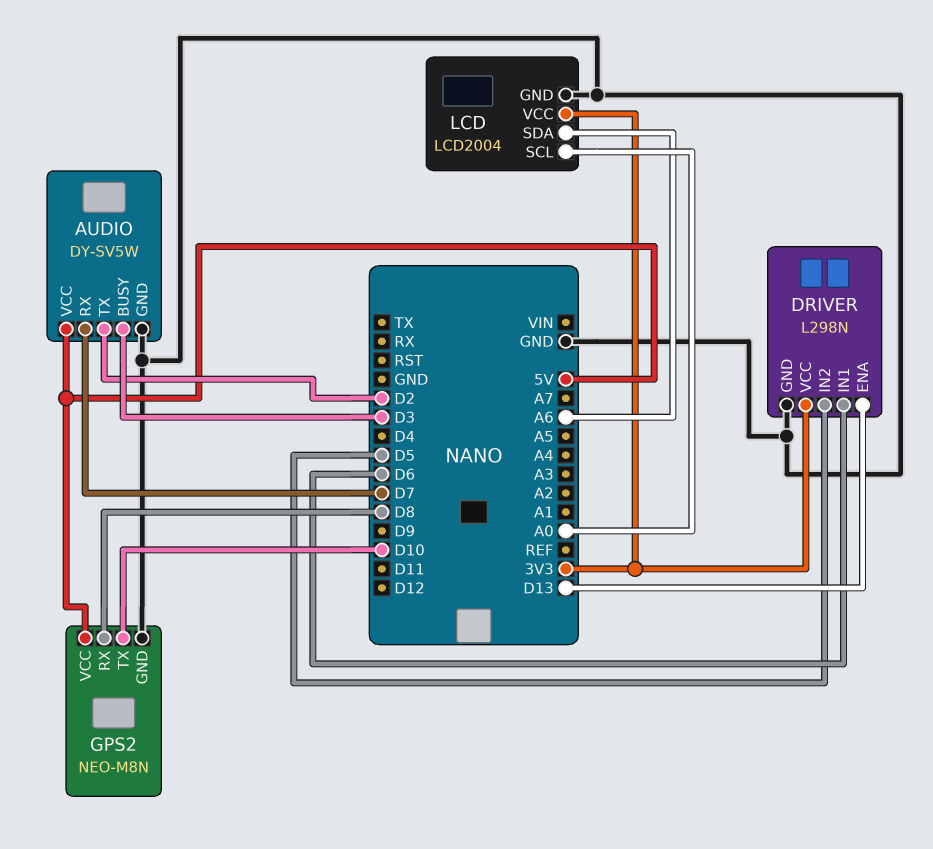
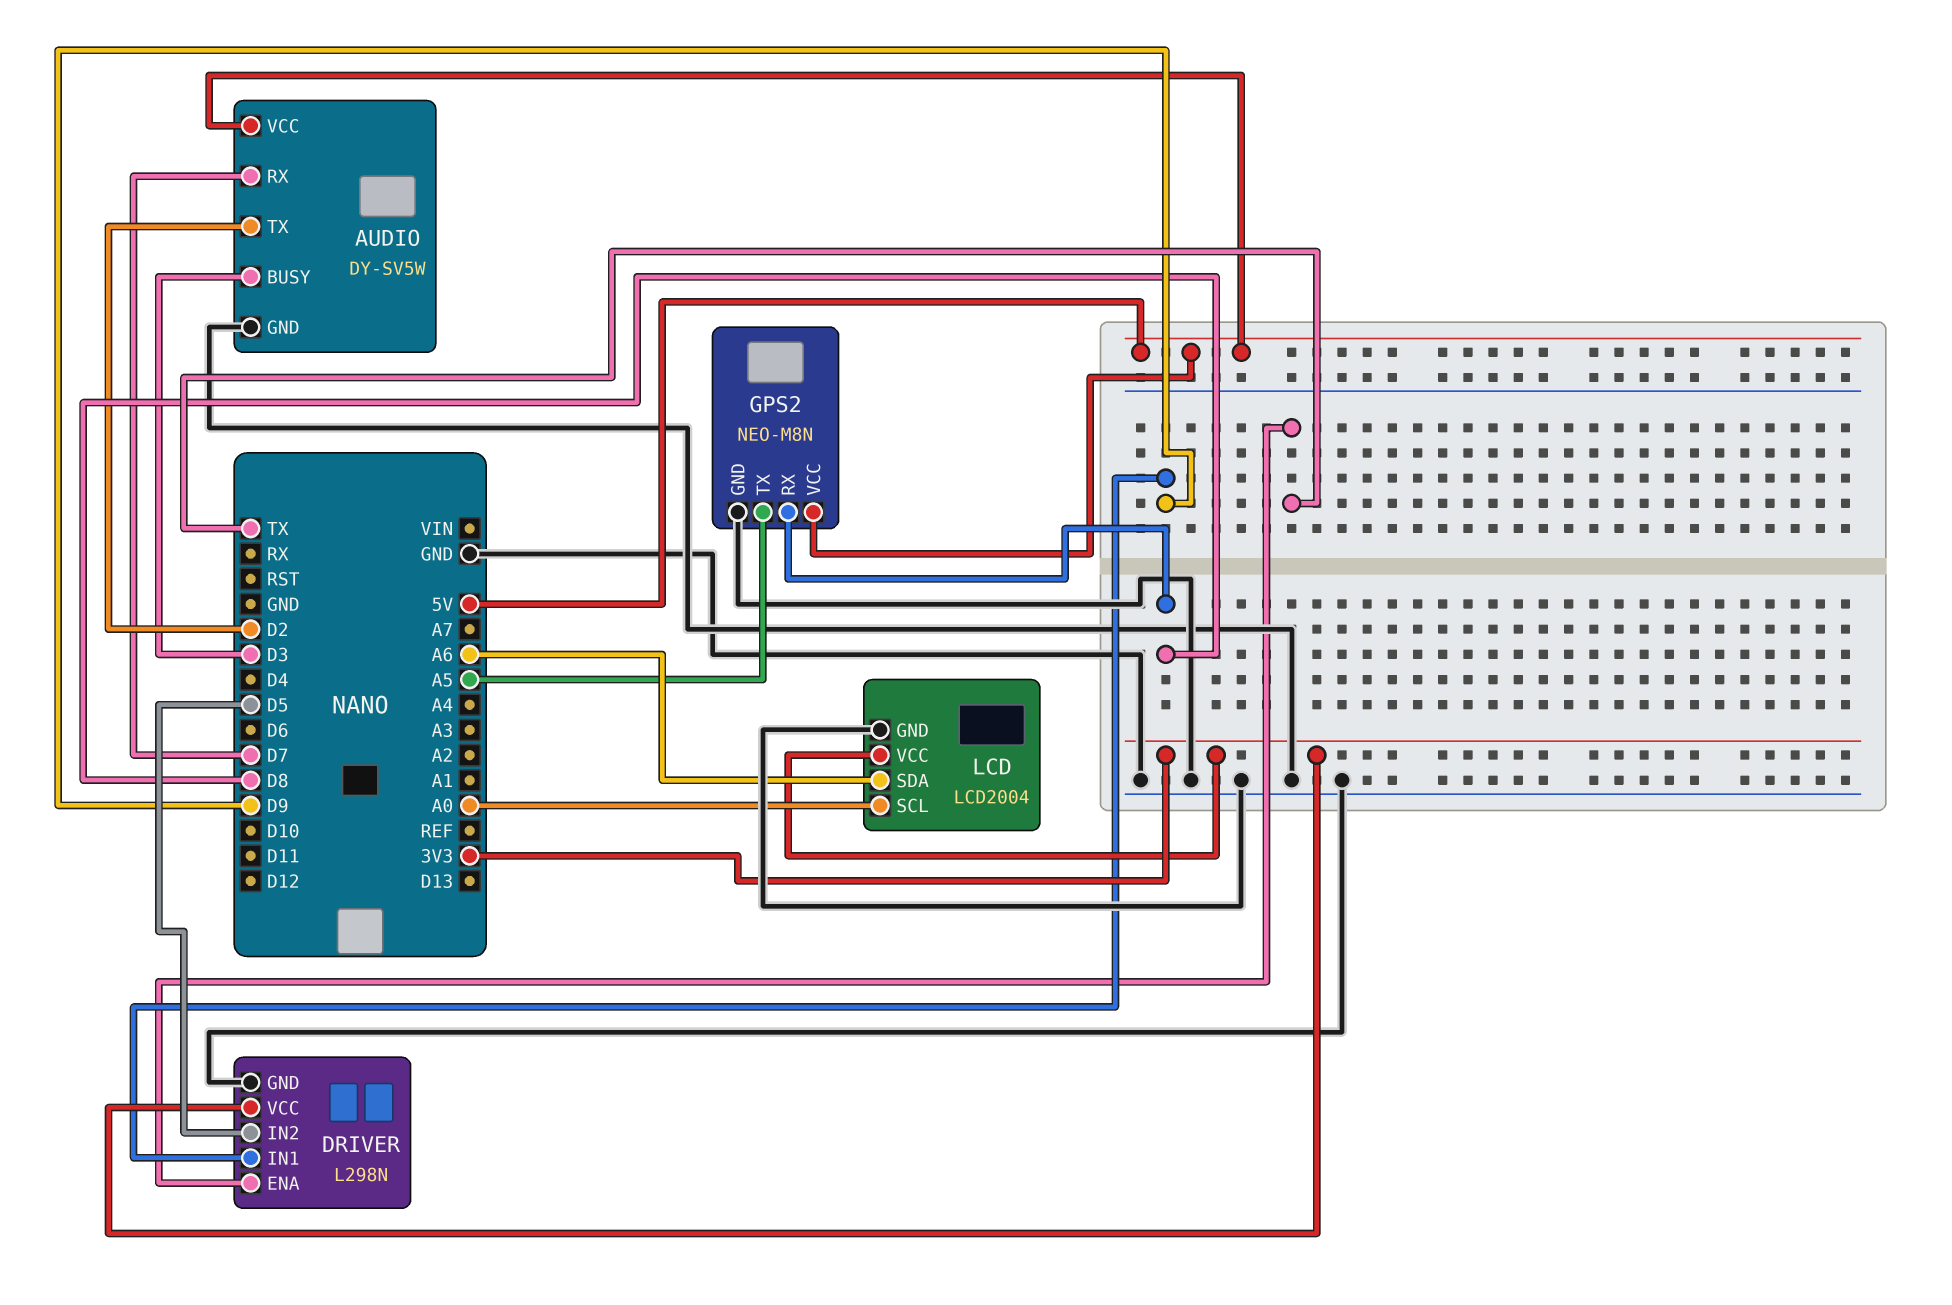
DRIVER pin ENA: D13 -> TX
DRIVER pin IN1: D6 -> D9
GPS2 pin TX: D10 -> A5

